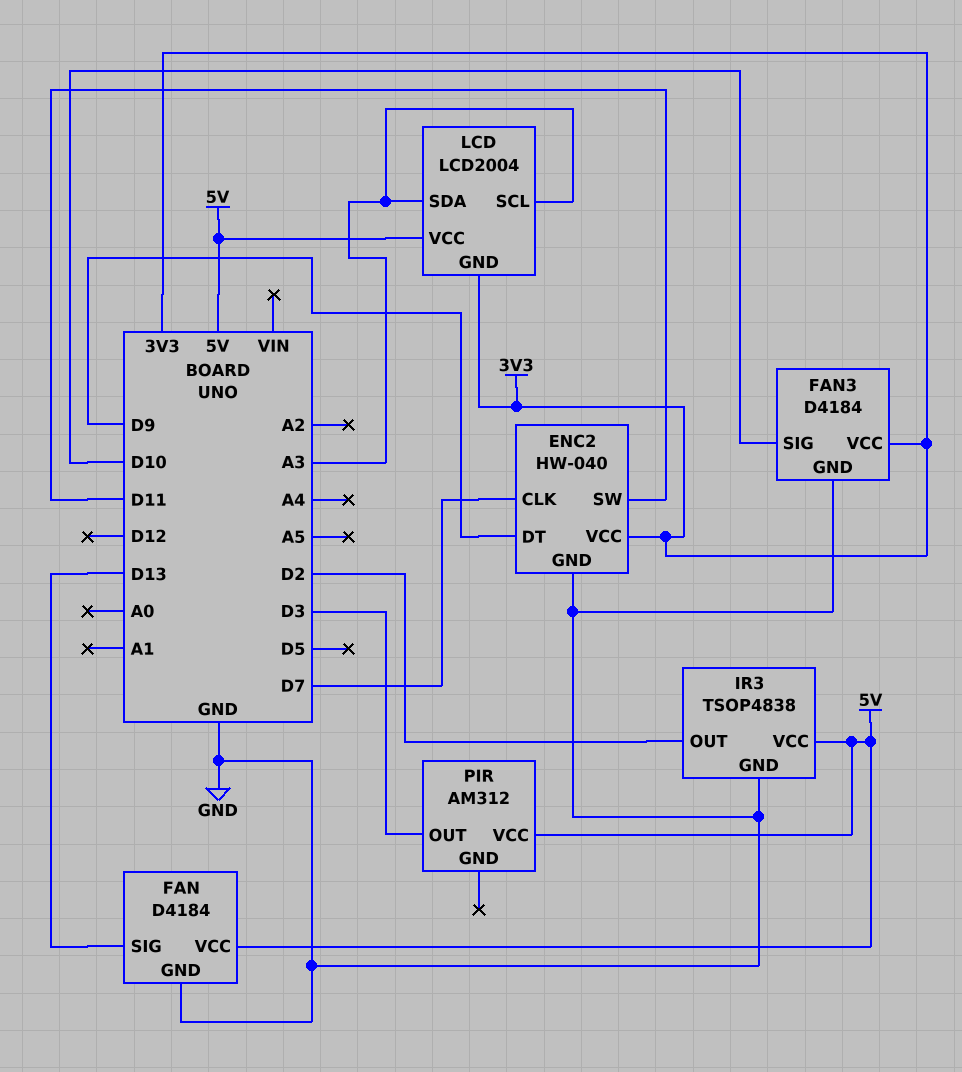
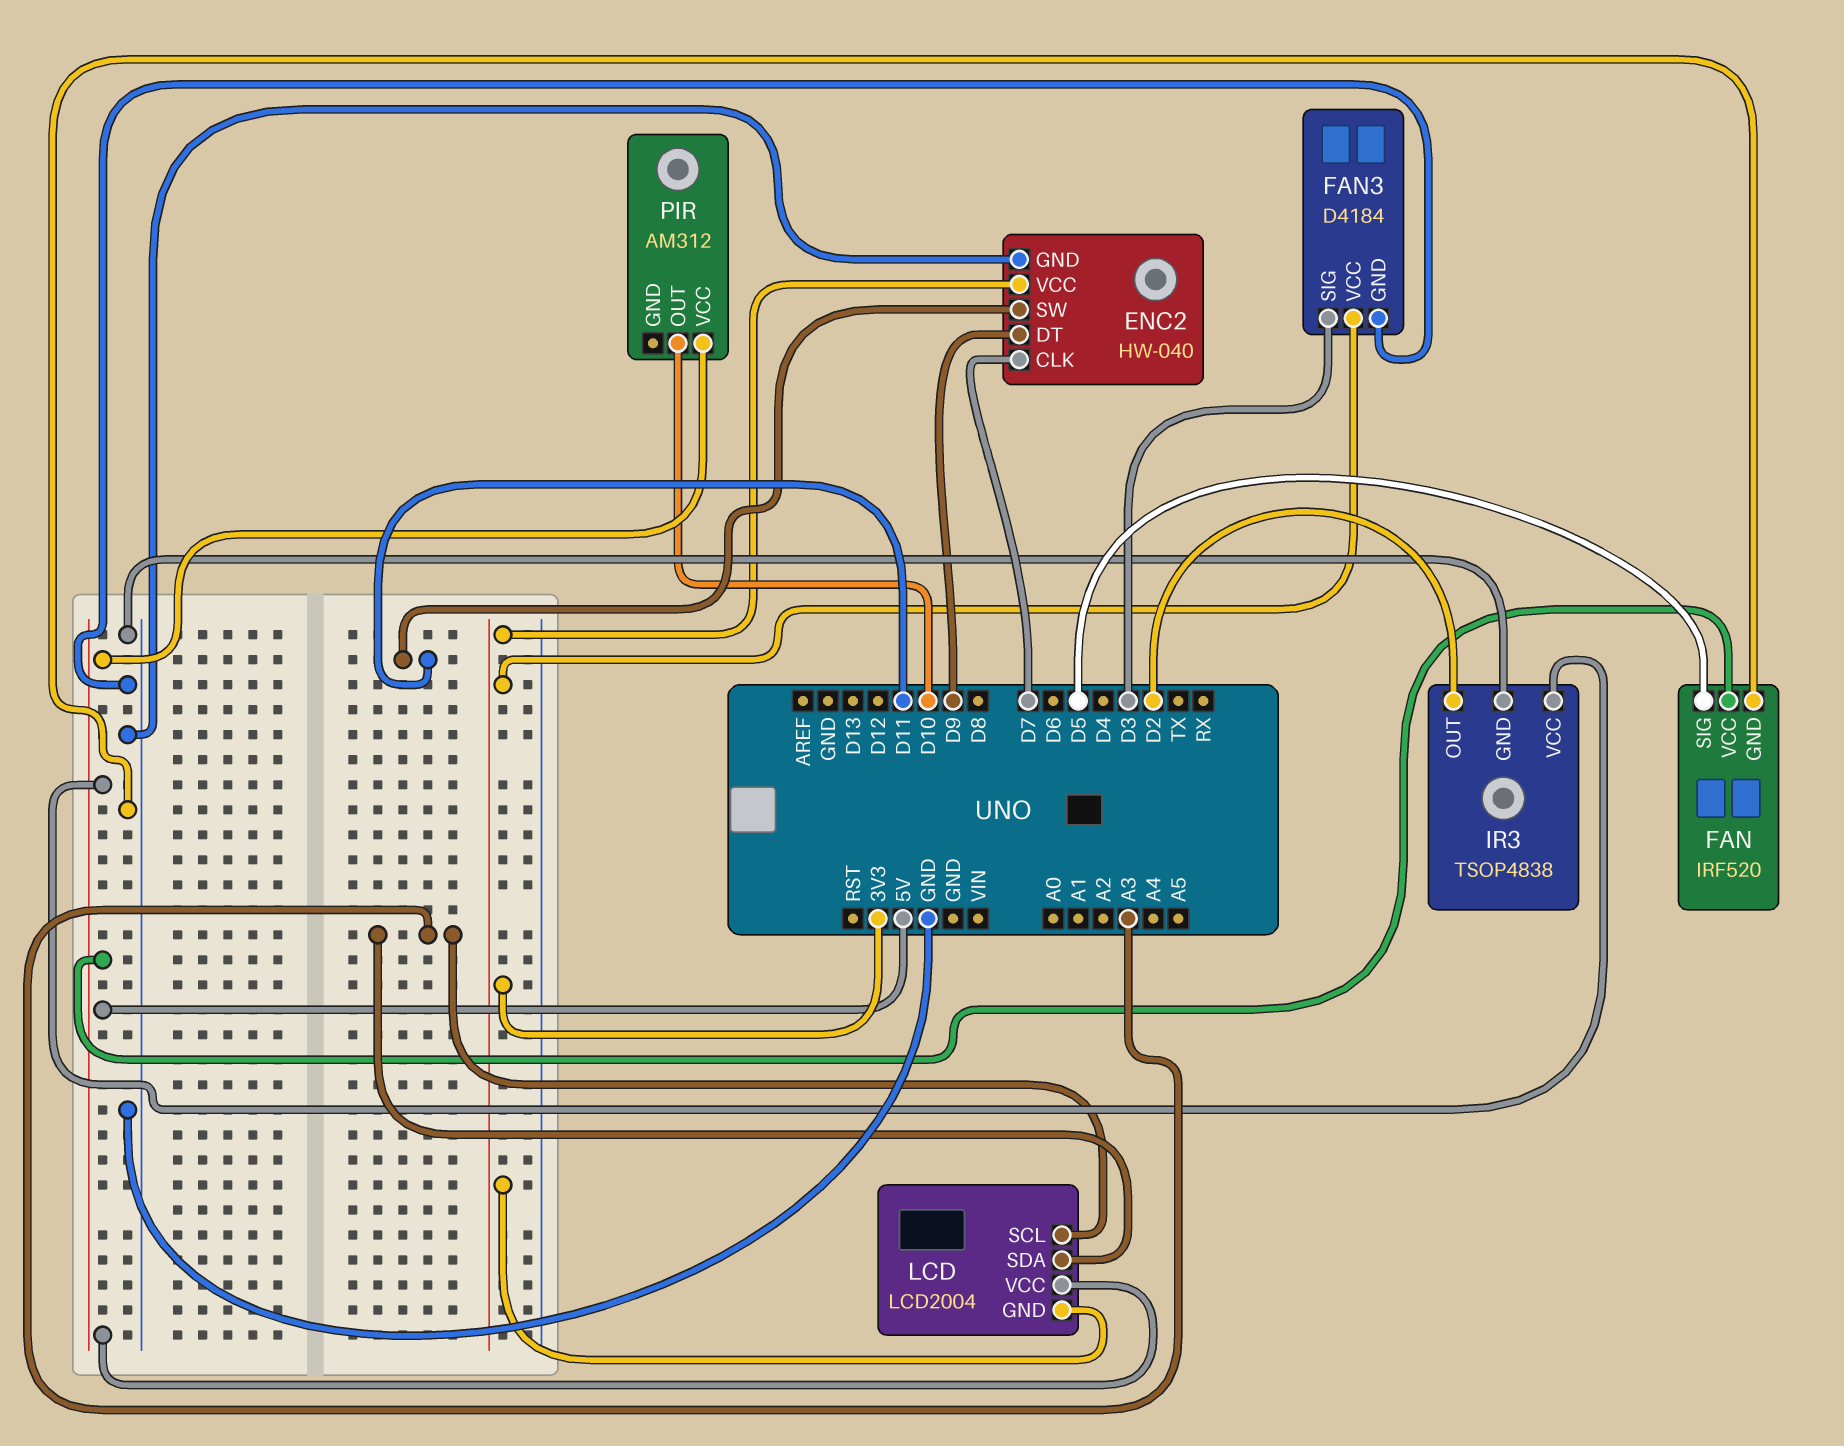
FAN: D4184 -> IRF520
FAN pin SIG: D13 -> D5
FAN3 pin SIG: D10 -> D3
PIR pin OUT: D3 -> D10

